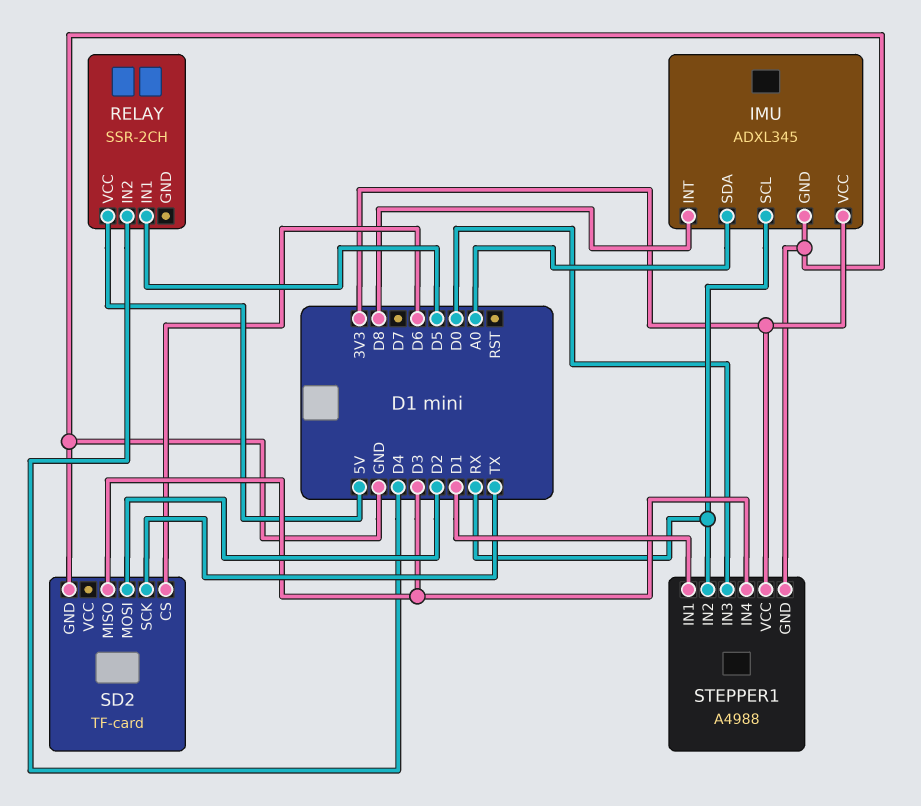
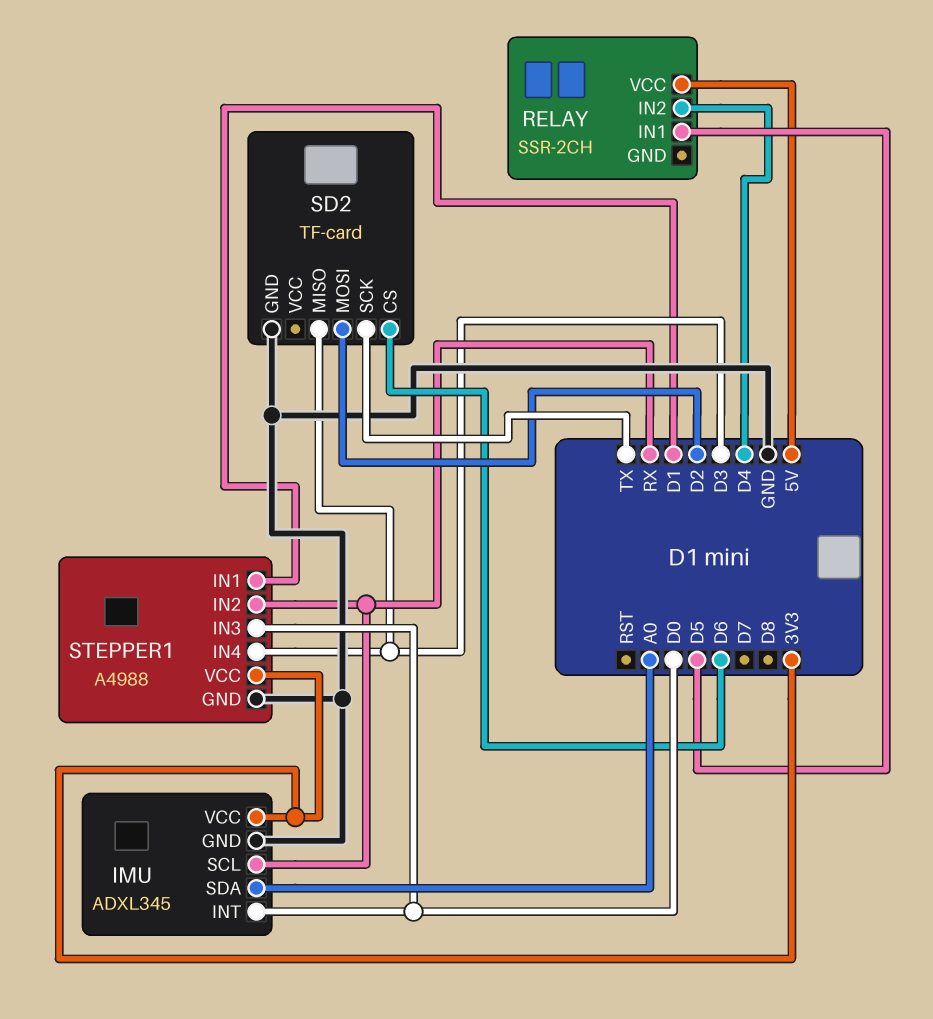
IMU pin INT: D8 -> D0

